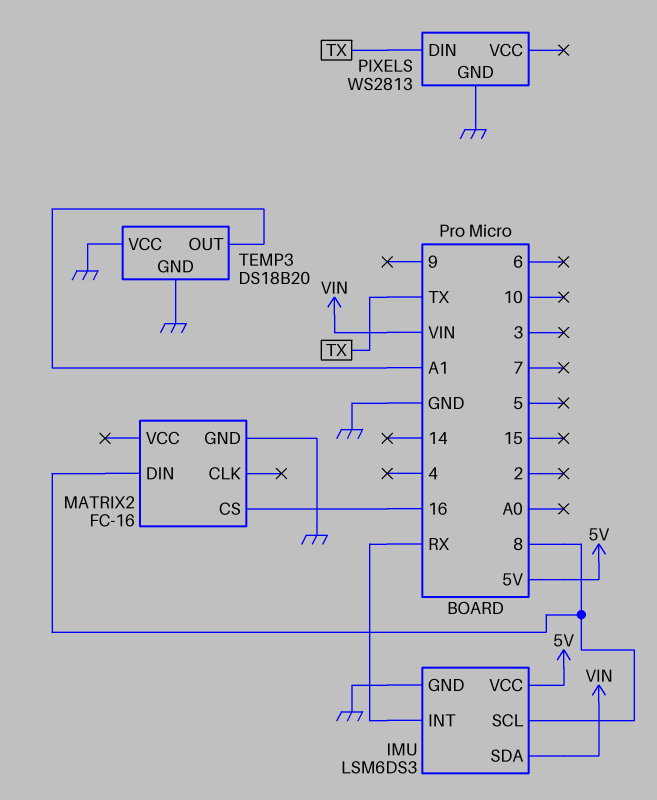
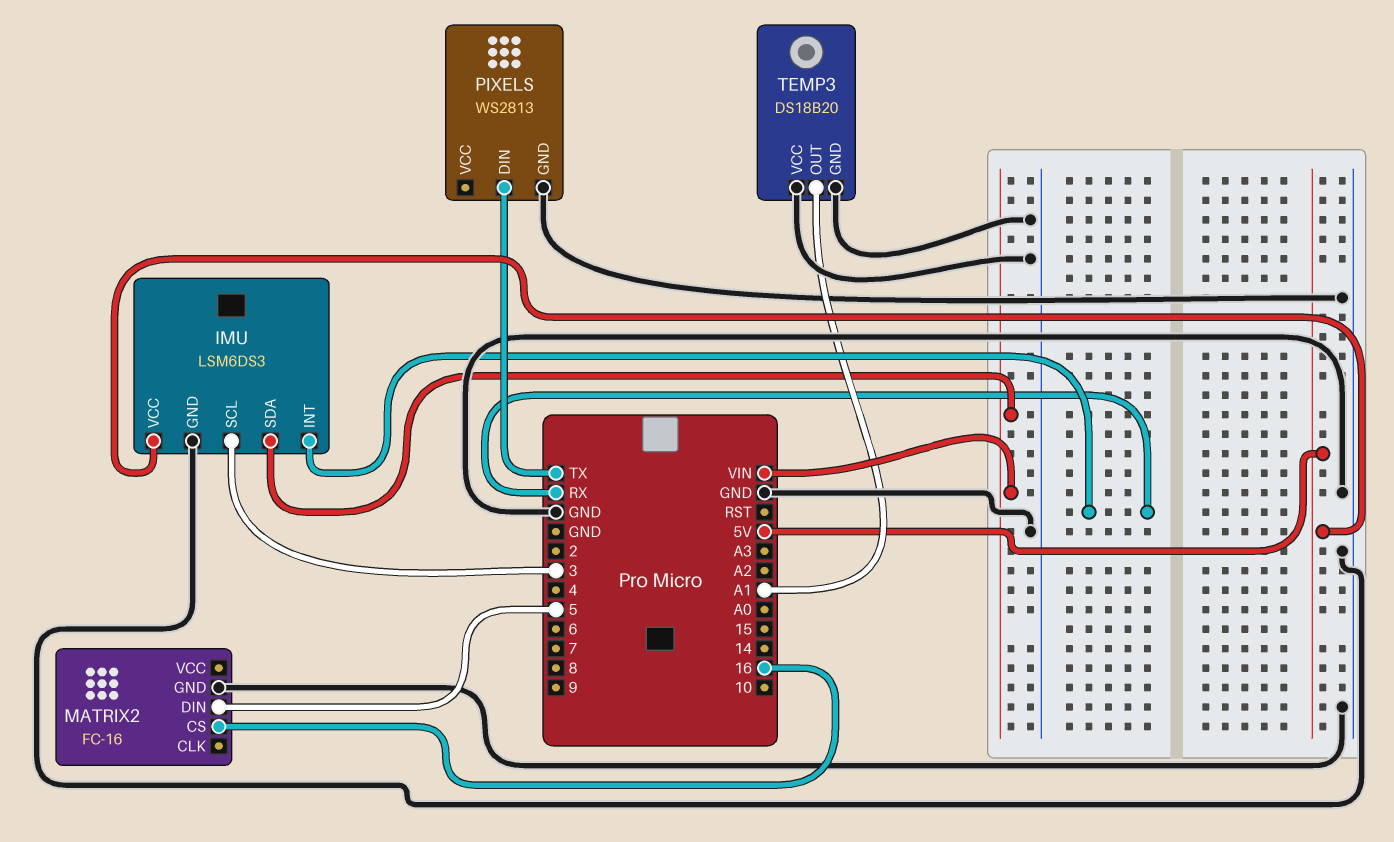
IMU pin SCL: 8 -> 3
MATRIX2 pin DIN: 8 -> 5

